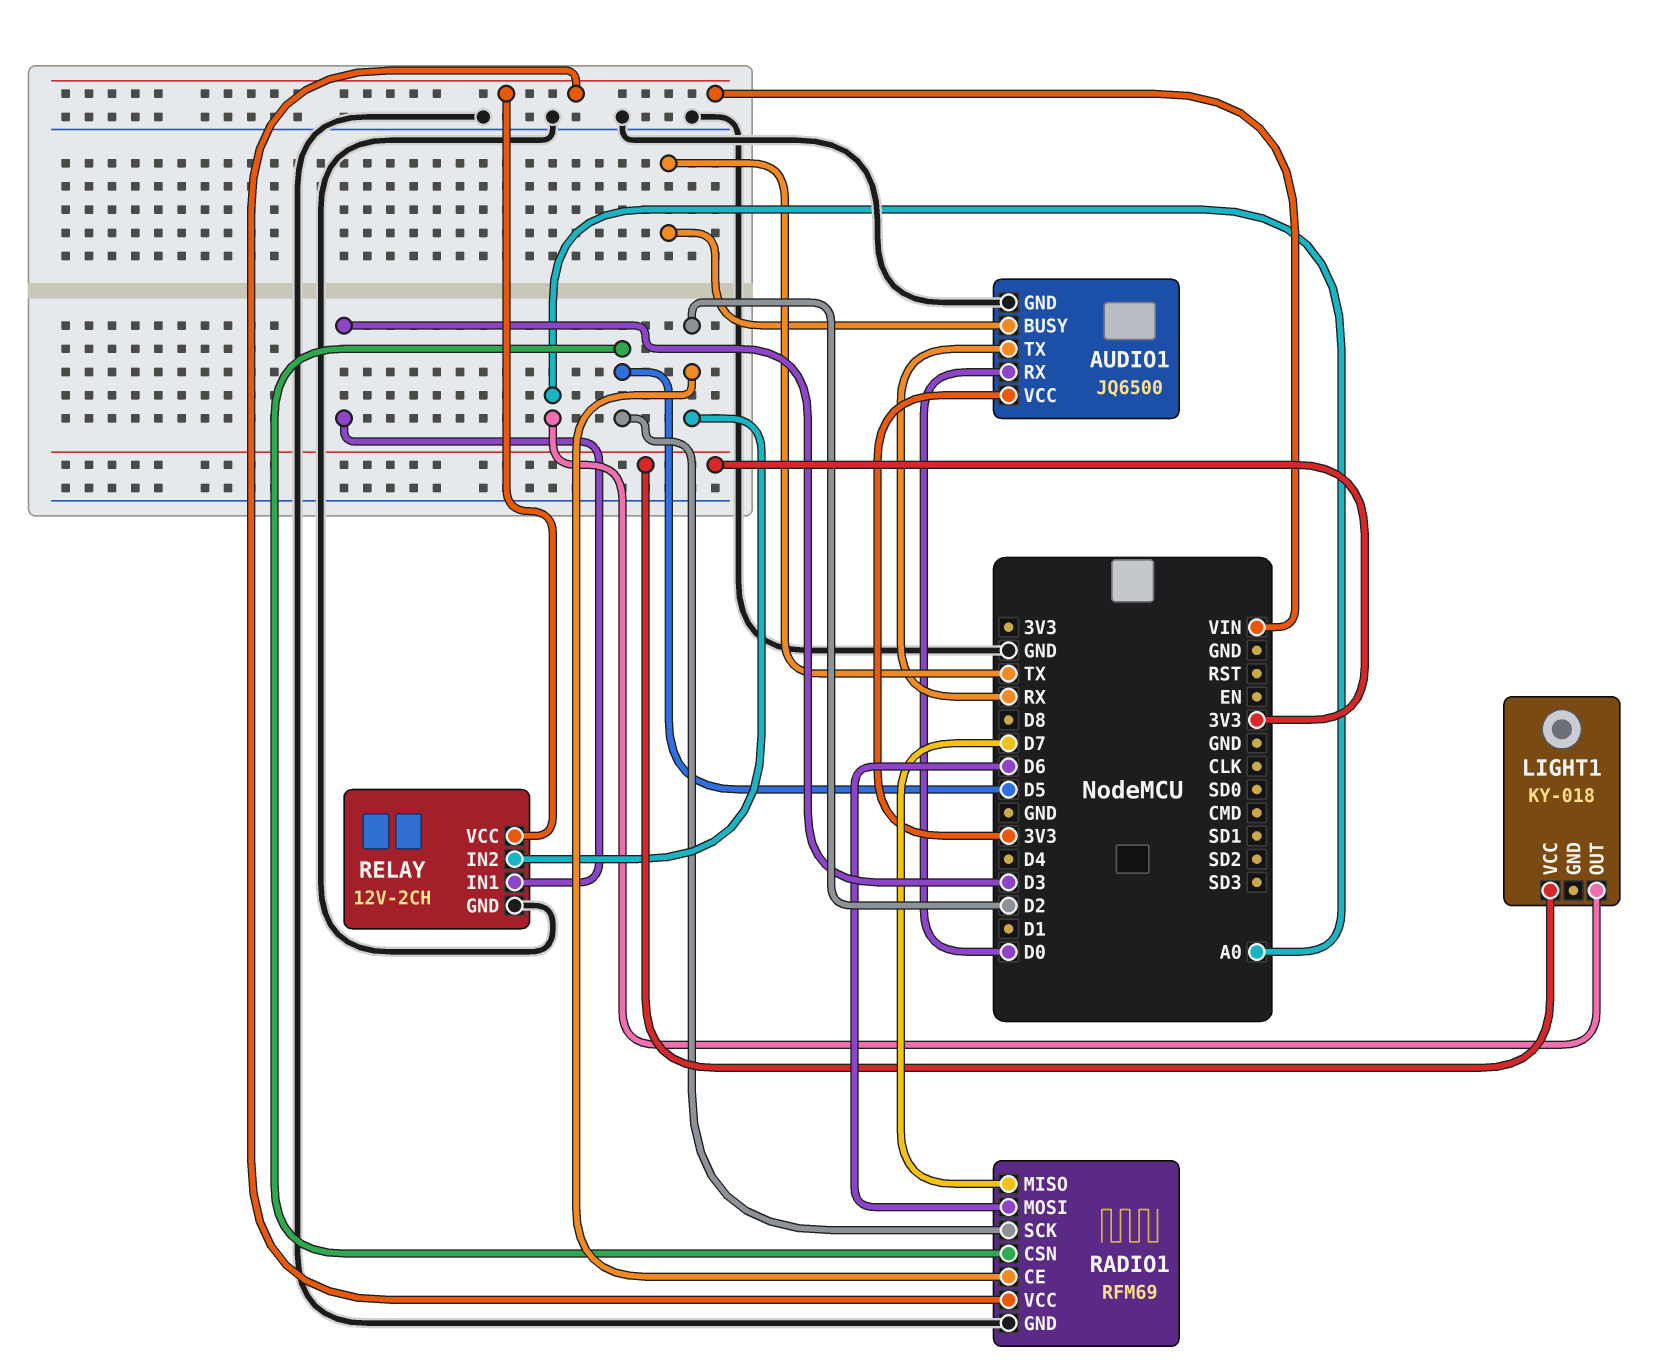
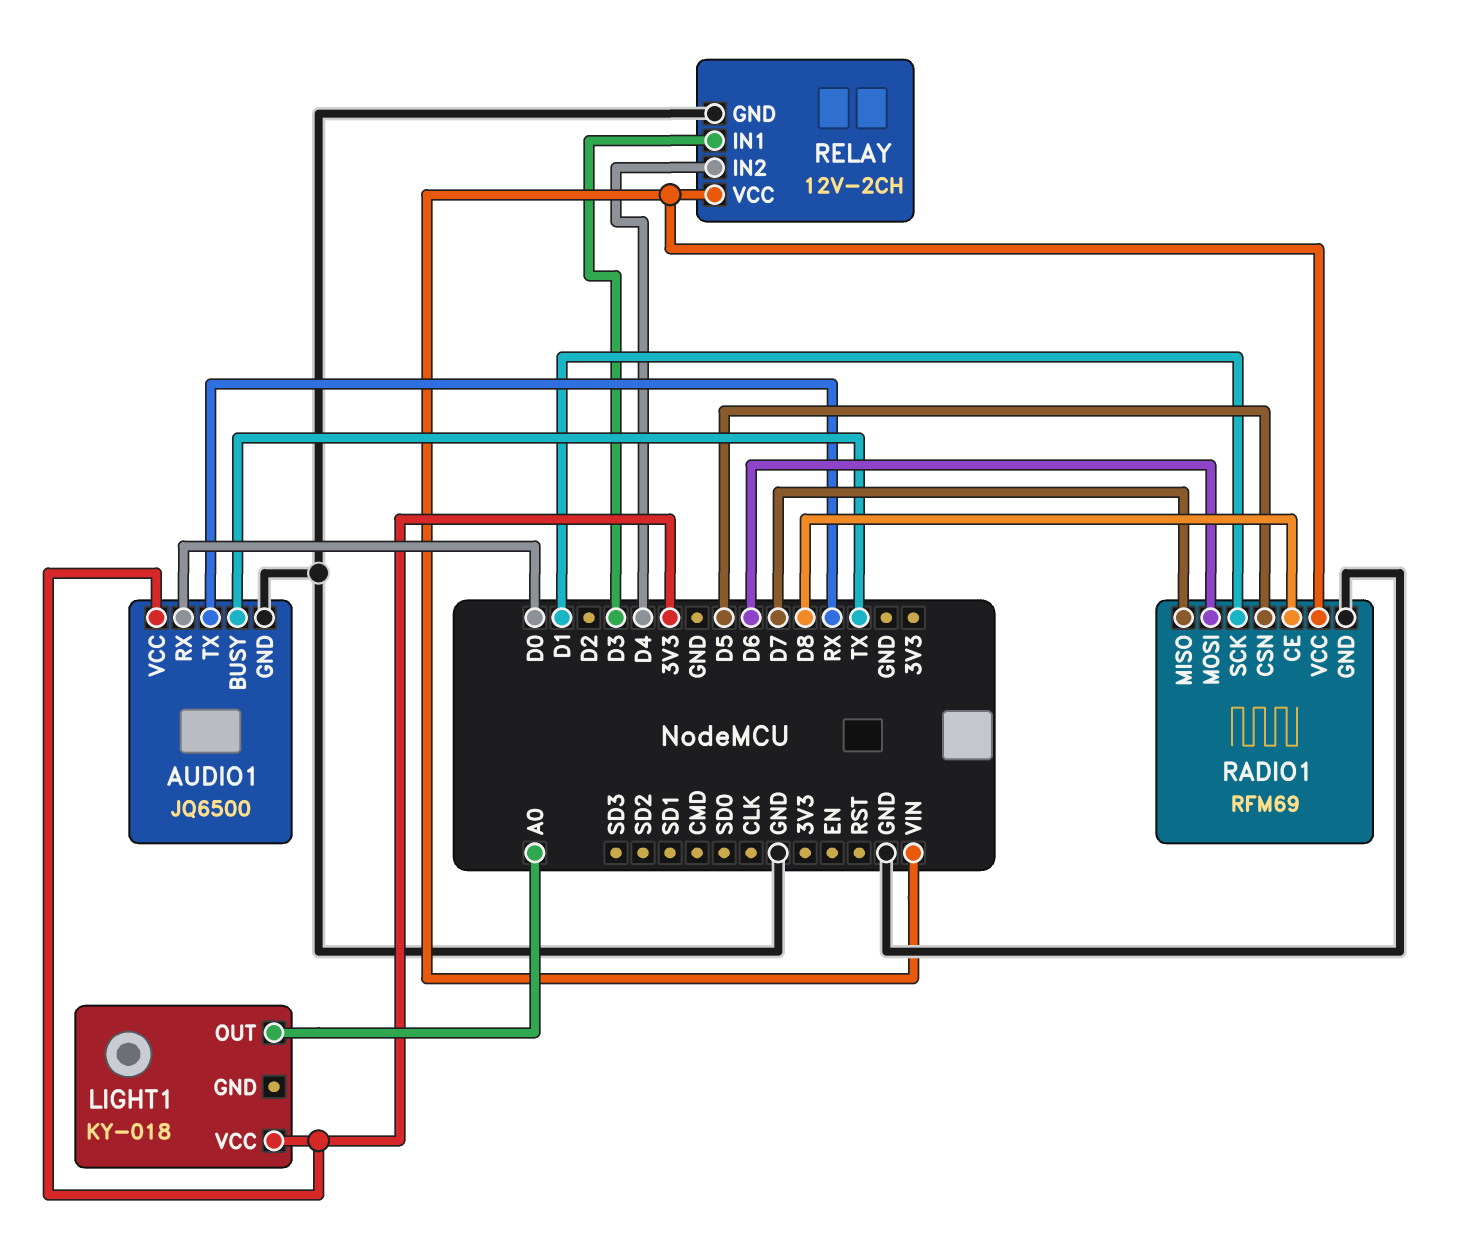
RADIO1 pin CE: D2 -> D8
RADIO1 pin SCK: D5 -> D1
RELAY pin IN2: D2 -> D4

